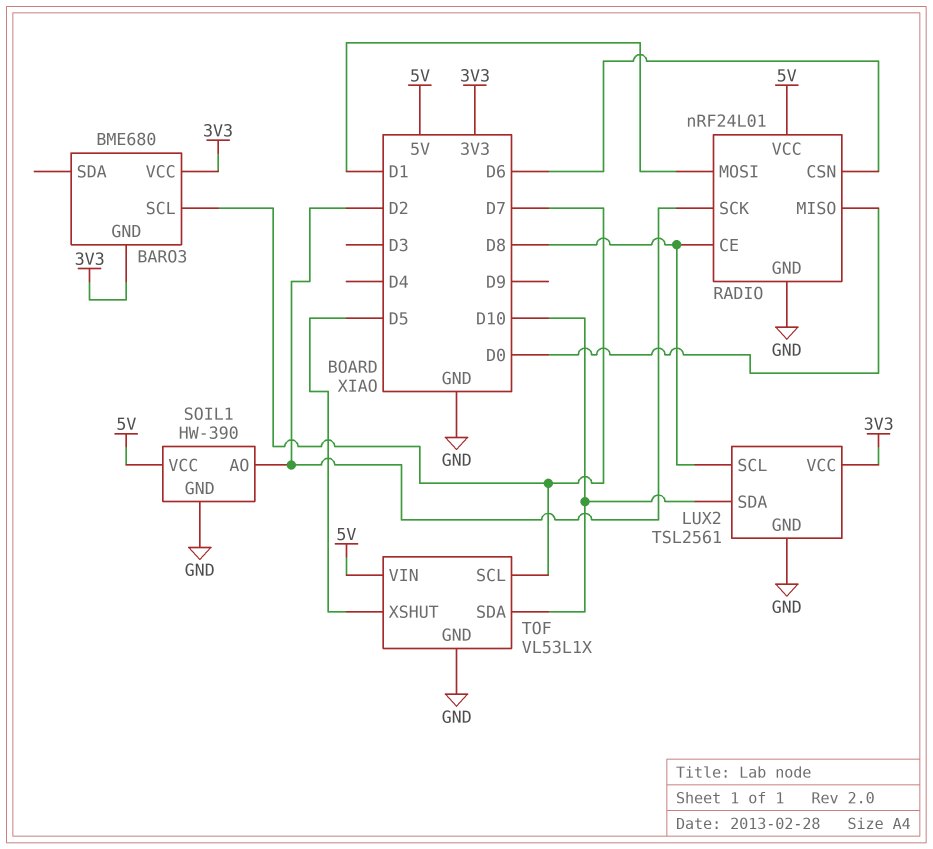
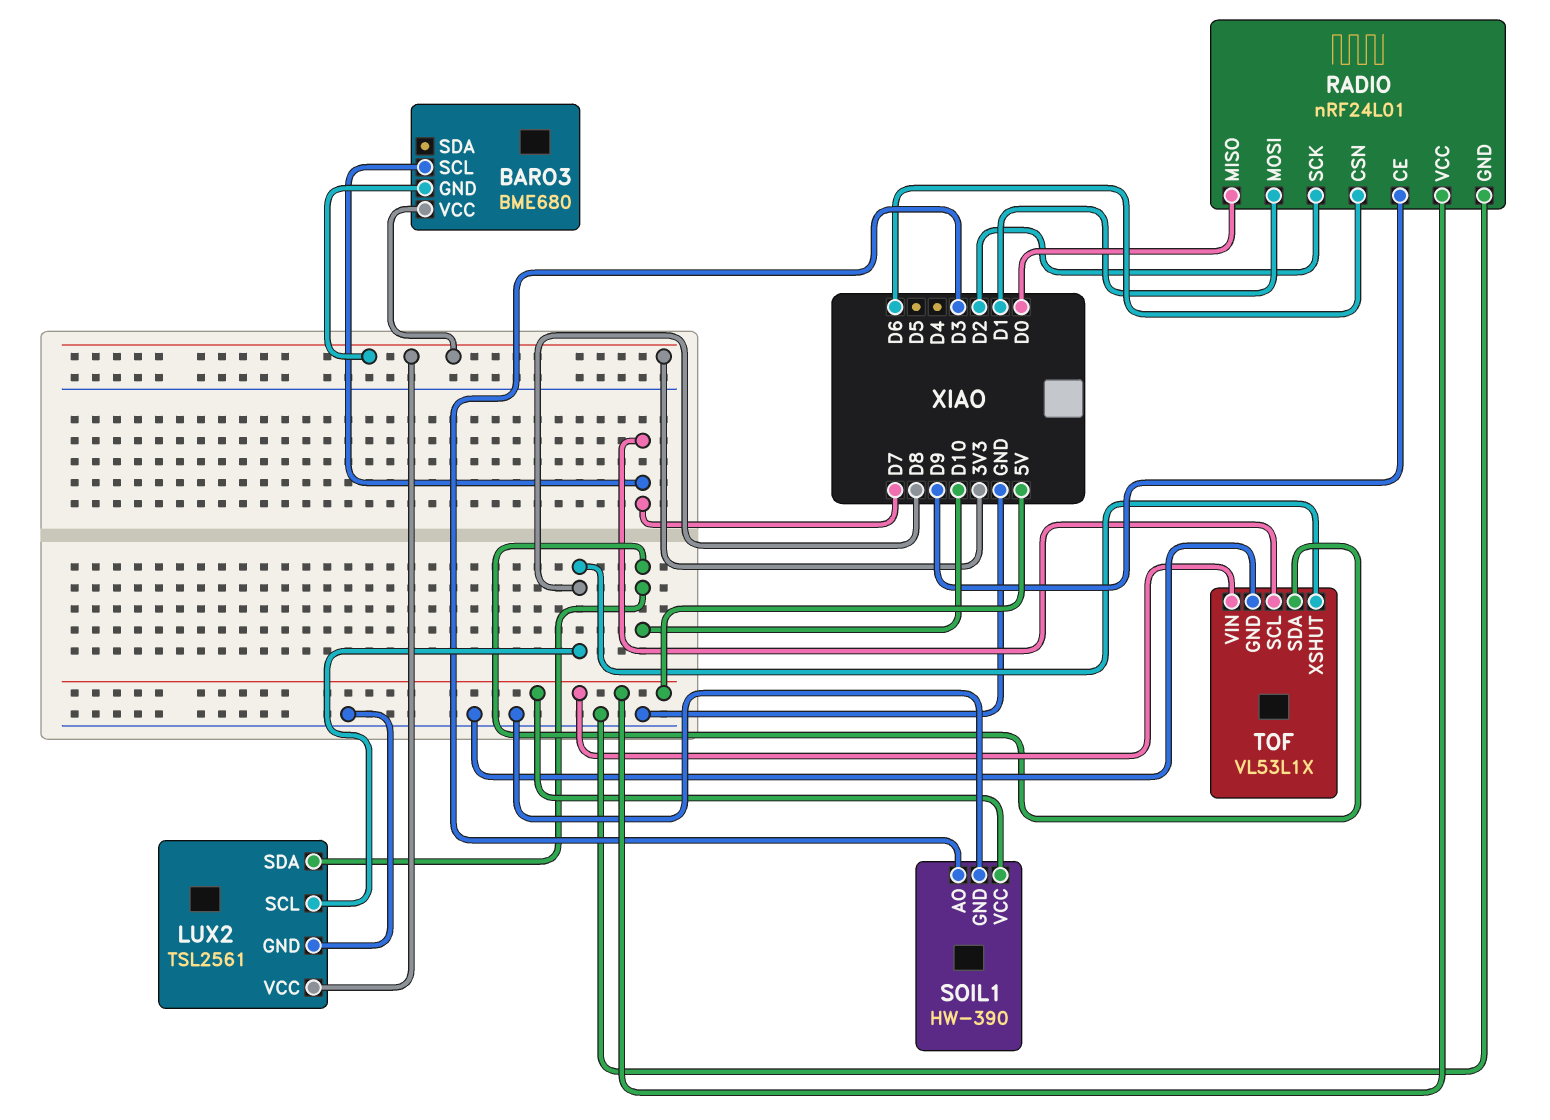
RADIO pin CE: D8 -> D9
SOIL1 pin AO: D2 -> D3
TOF pin XSHUT: D5 -> D8

